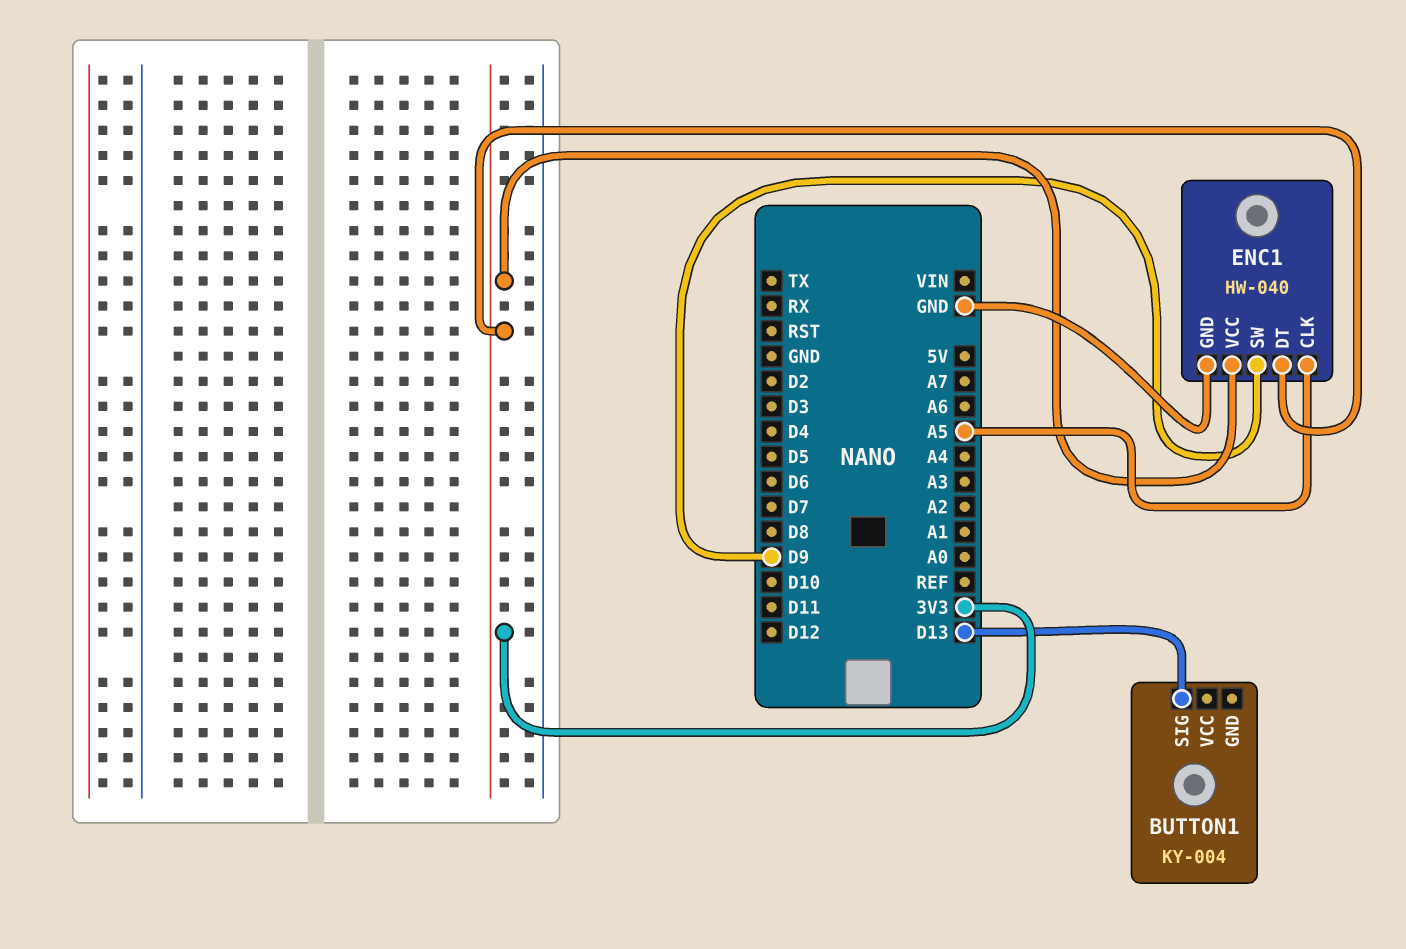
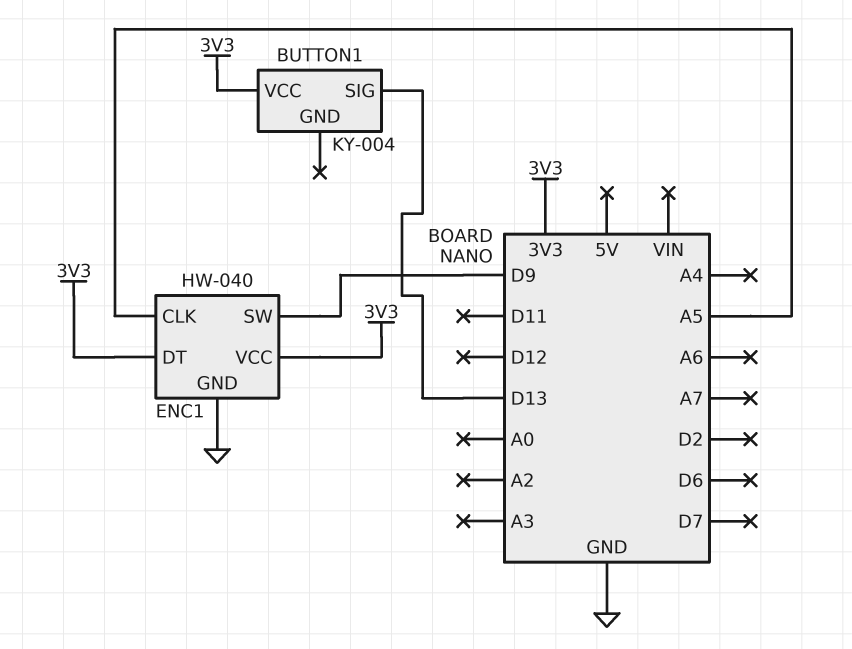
BUTTON1 pin VCC: none -> 3V3

